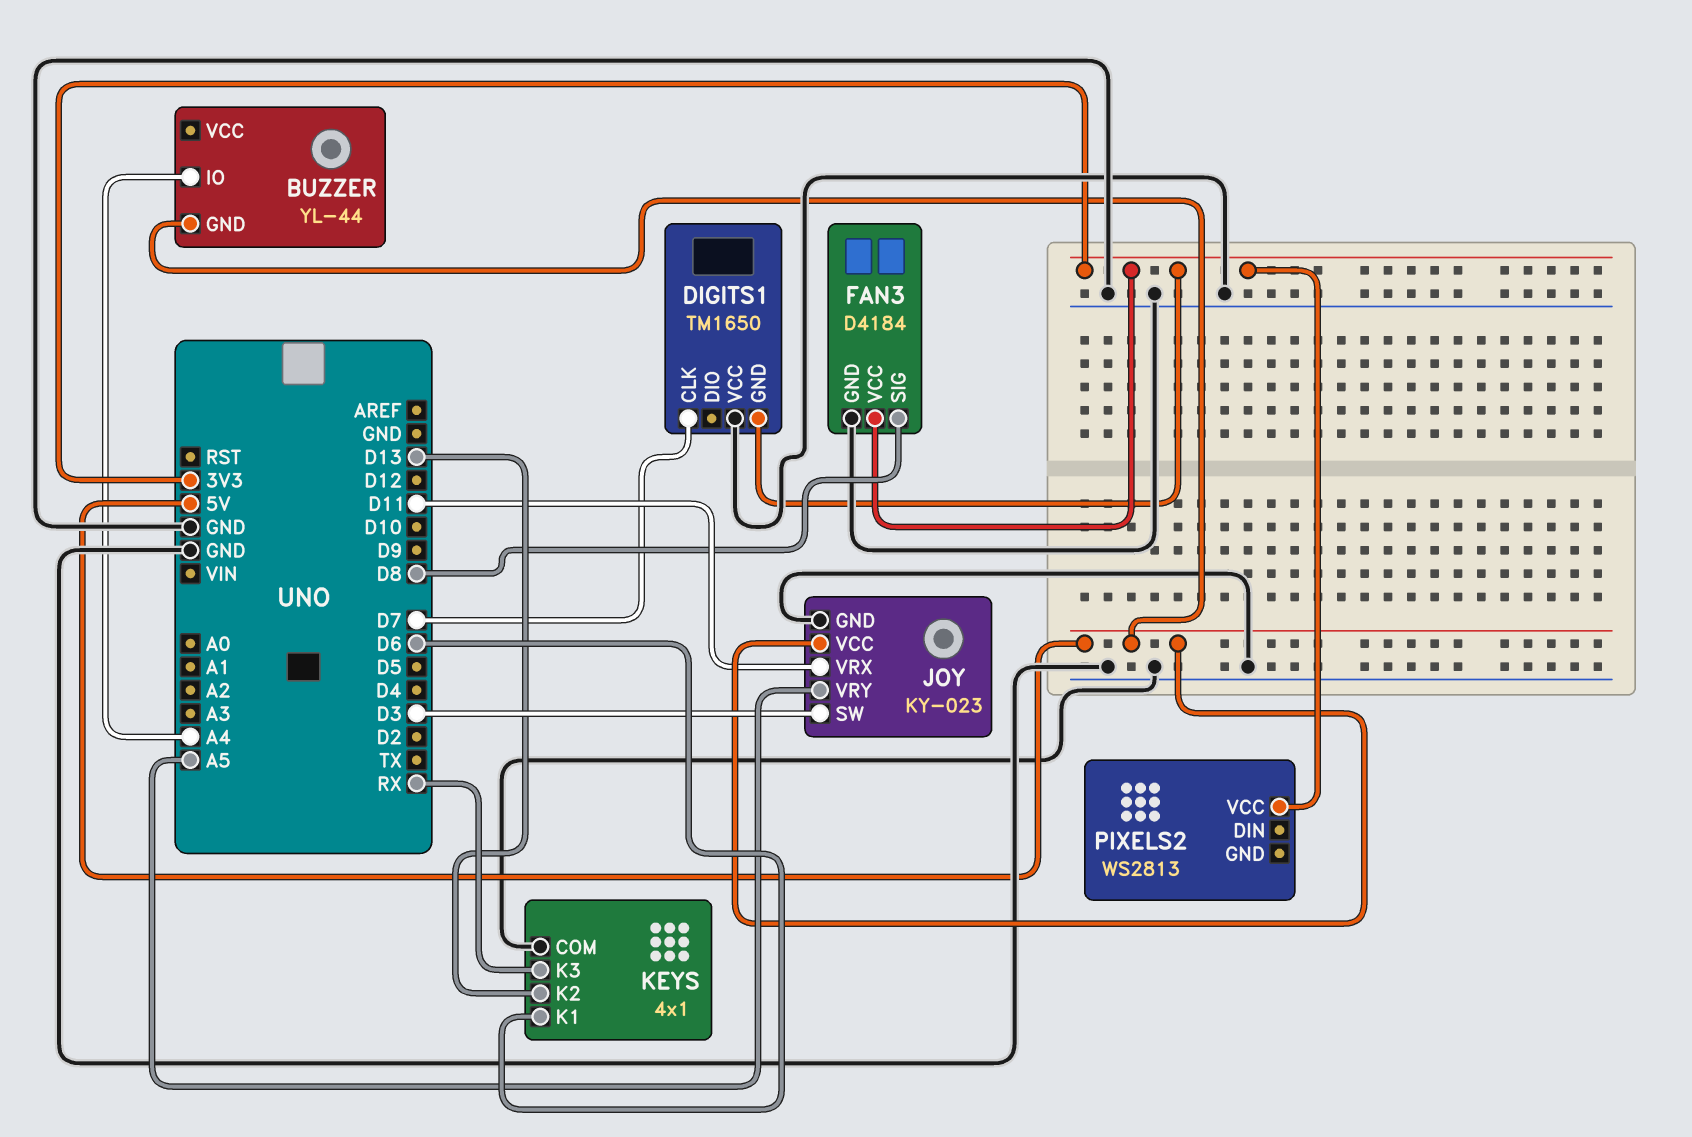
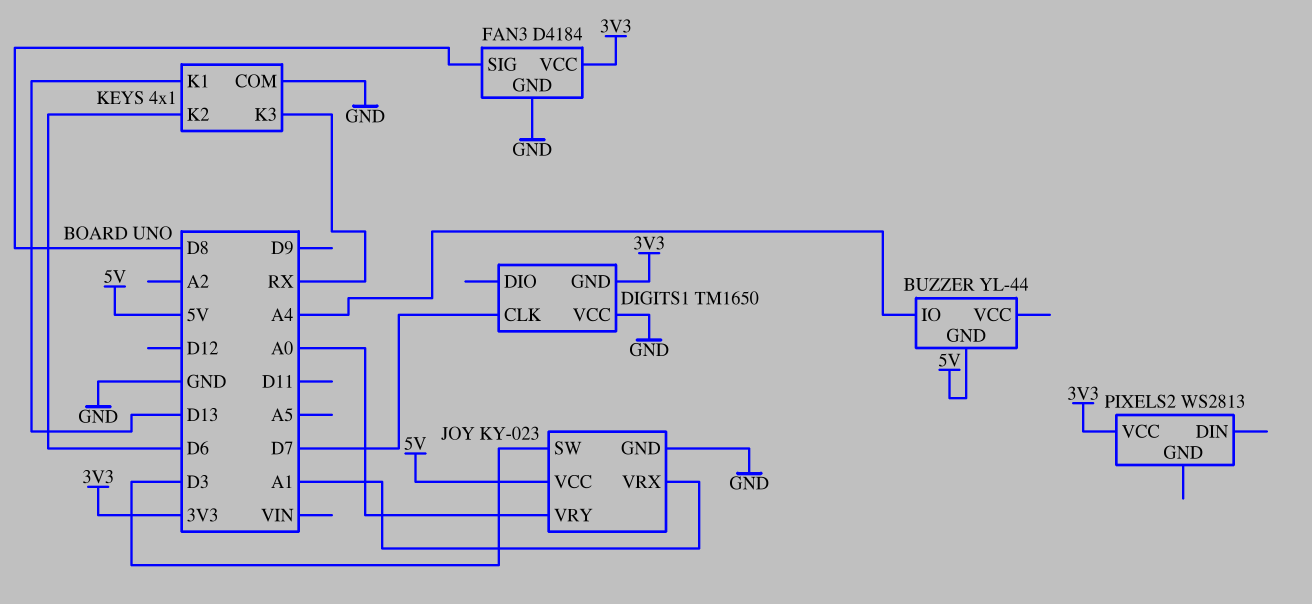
JOY pin VRX: D11 -> A1
JOY pin VRY: A5 -> A0
KEYS pin K1: D6 -> D13
KEYS pin K2: D13 -> D6

